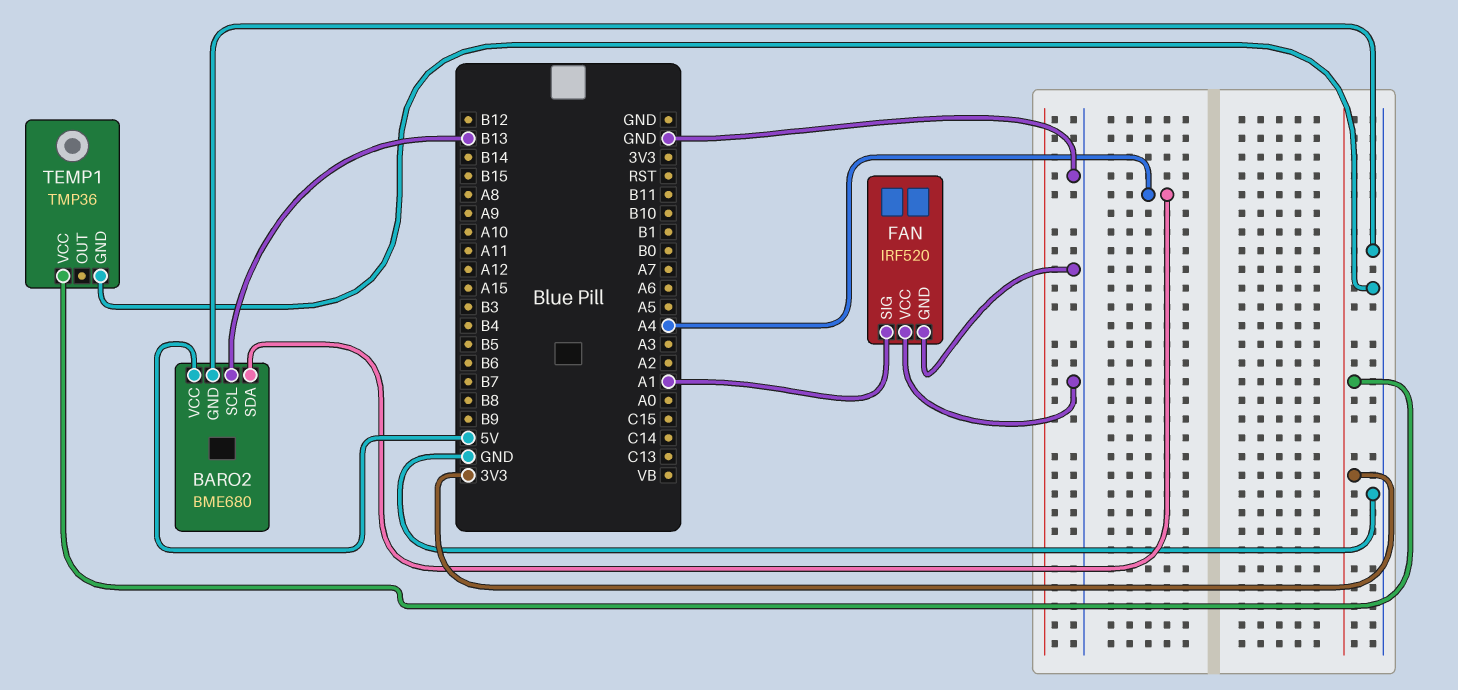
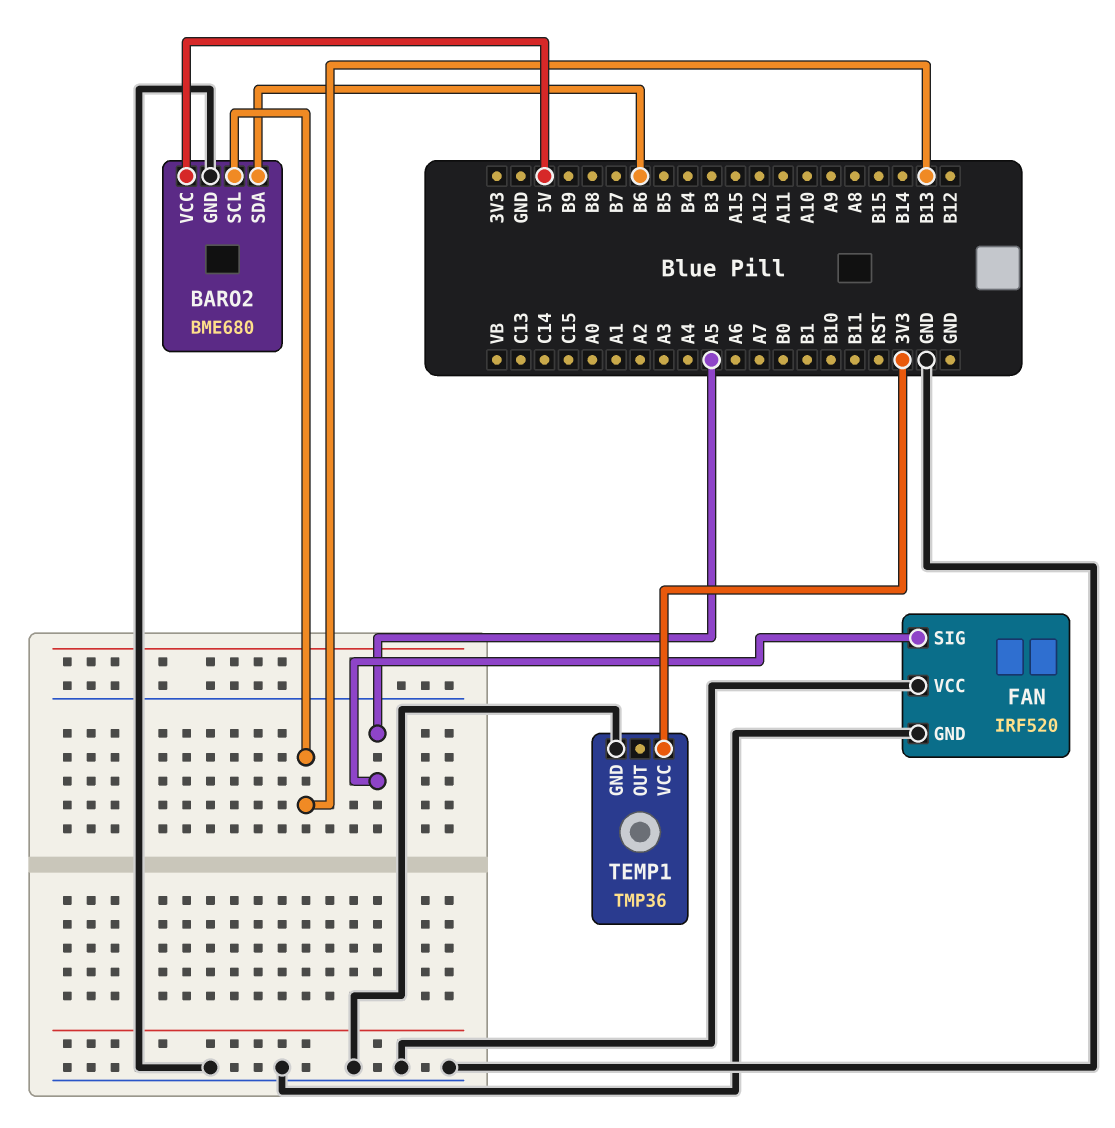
BARO2 pin SDA: A4 -> B6
FAN pin SIG: A1 -> A5

